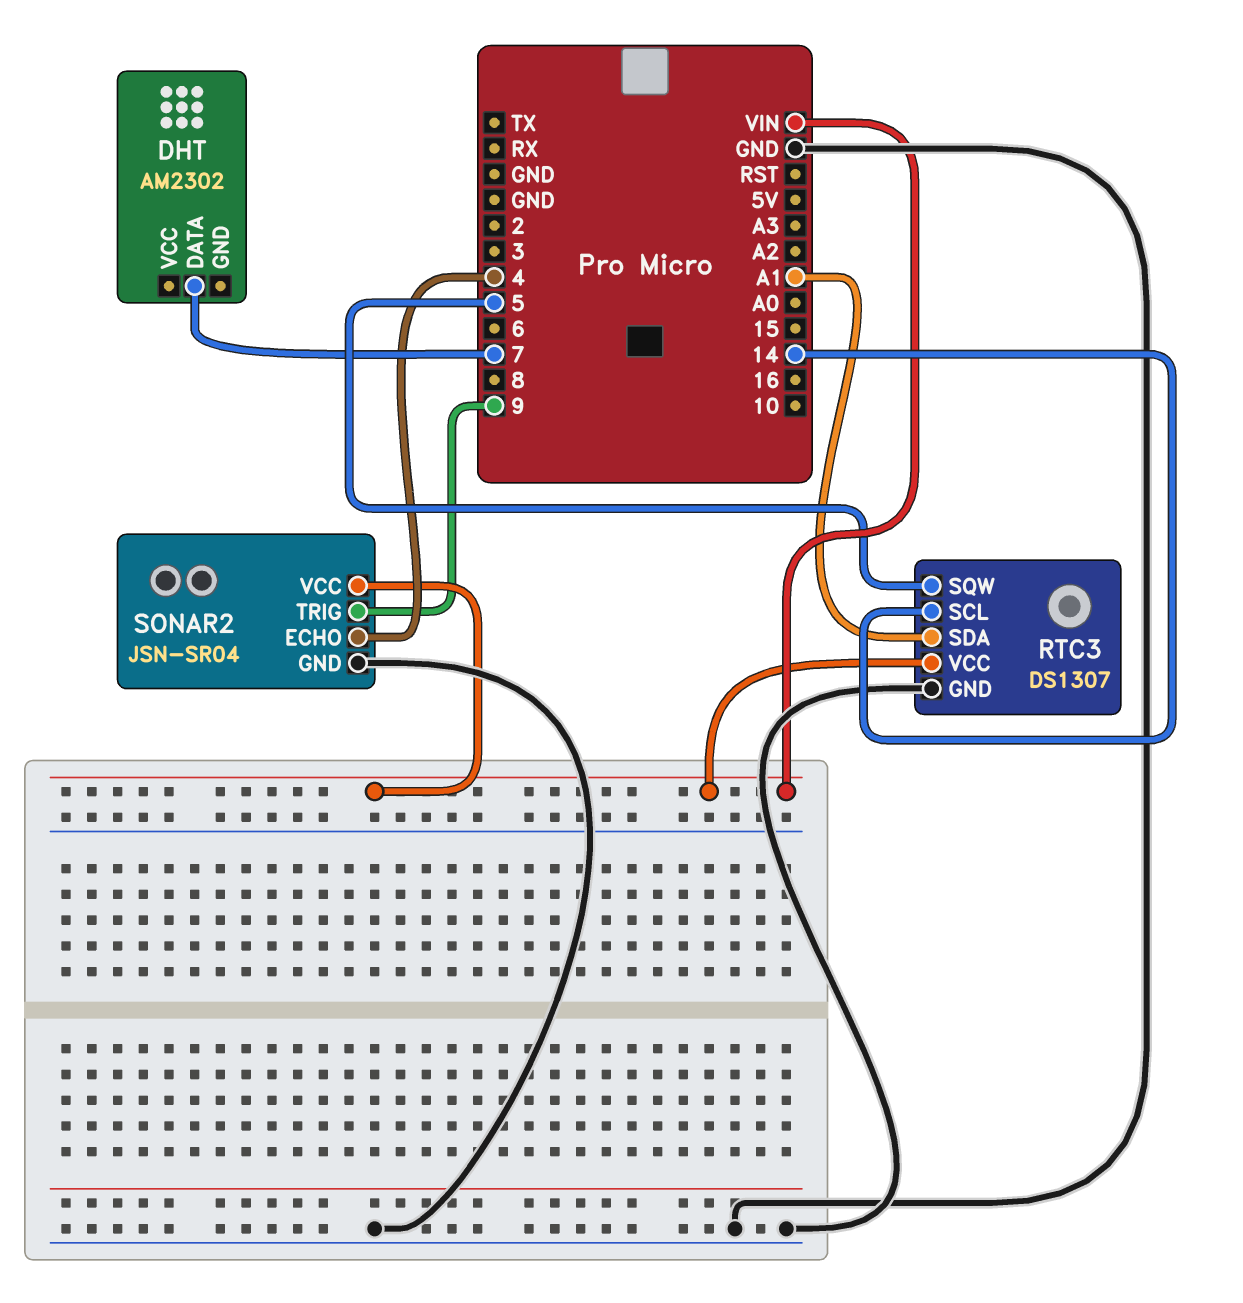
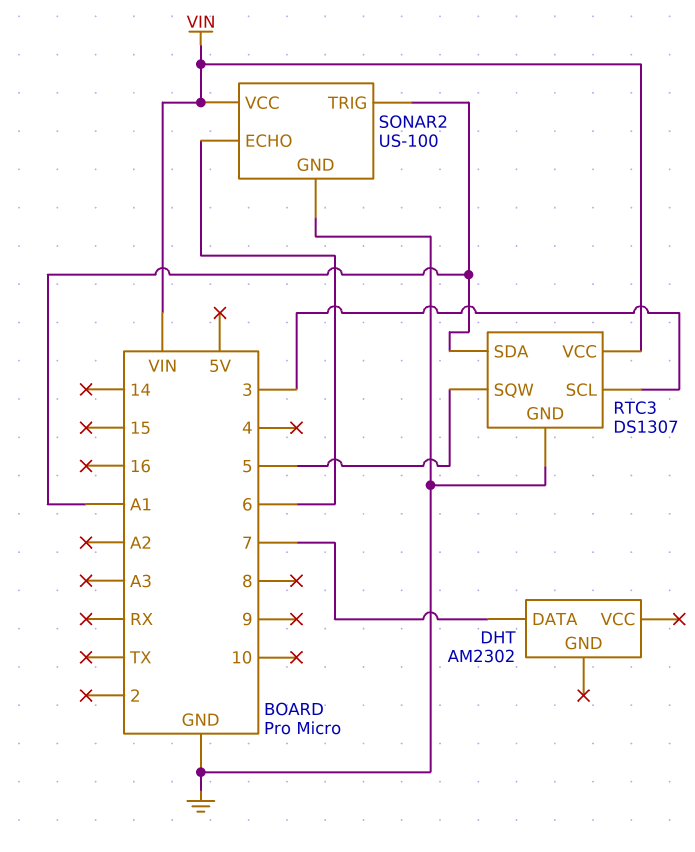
RTC3 pin SCL: 14 -> 3
SONAR2: JSN-SR04 -> US-100
SONAR2 pin ECHO: 4 -> 6
SONAR2 pin TRIG: 9 -> A1

